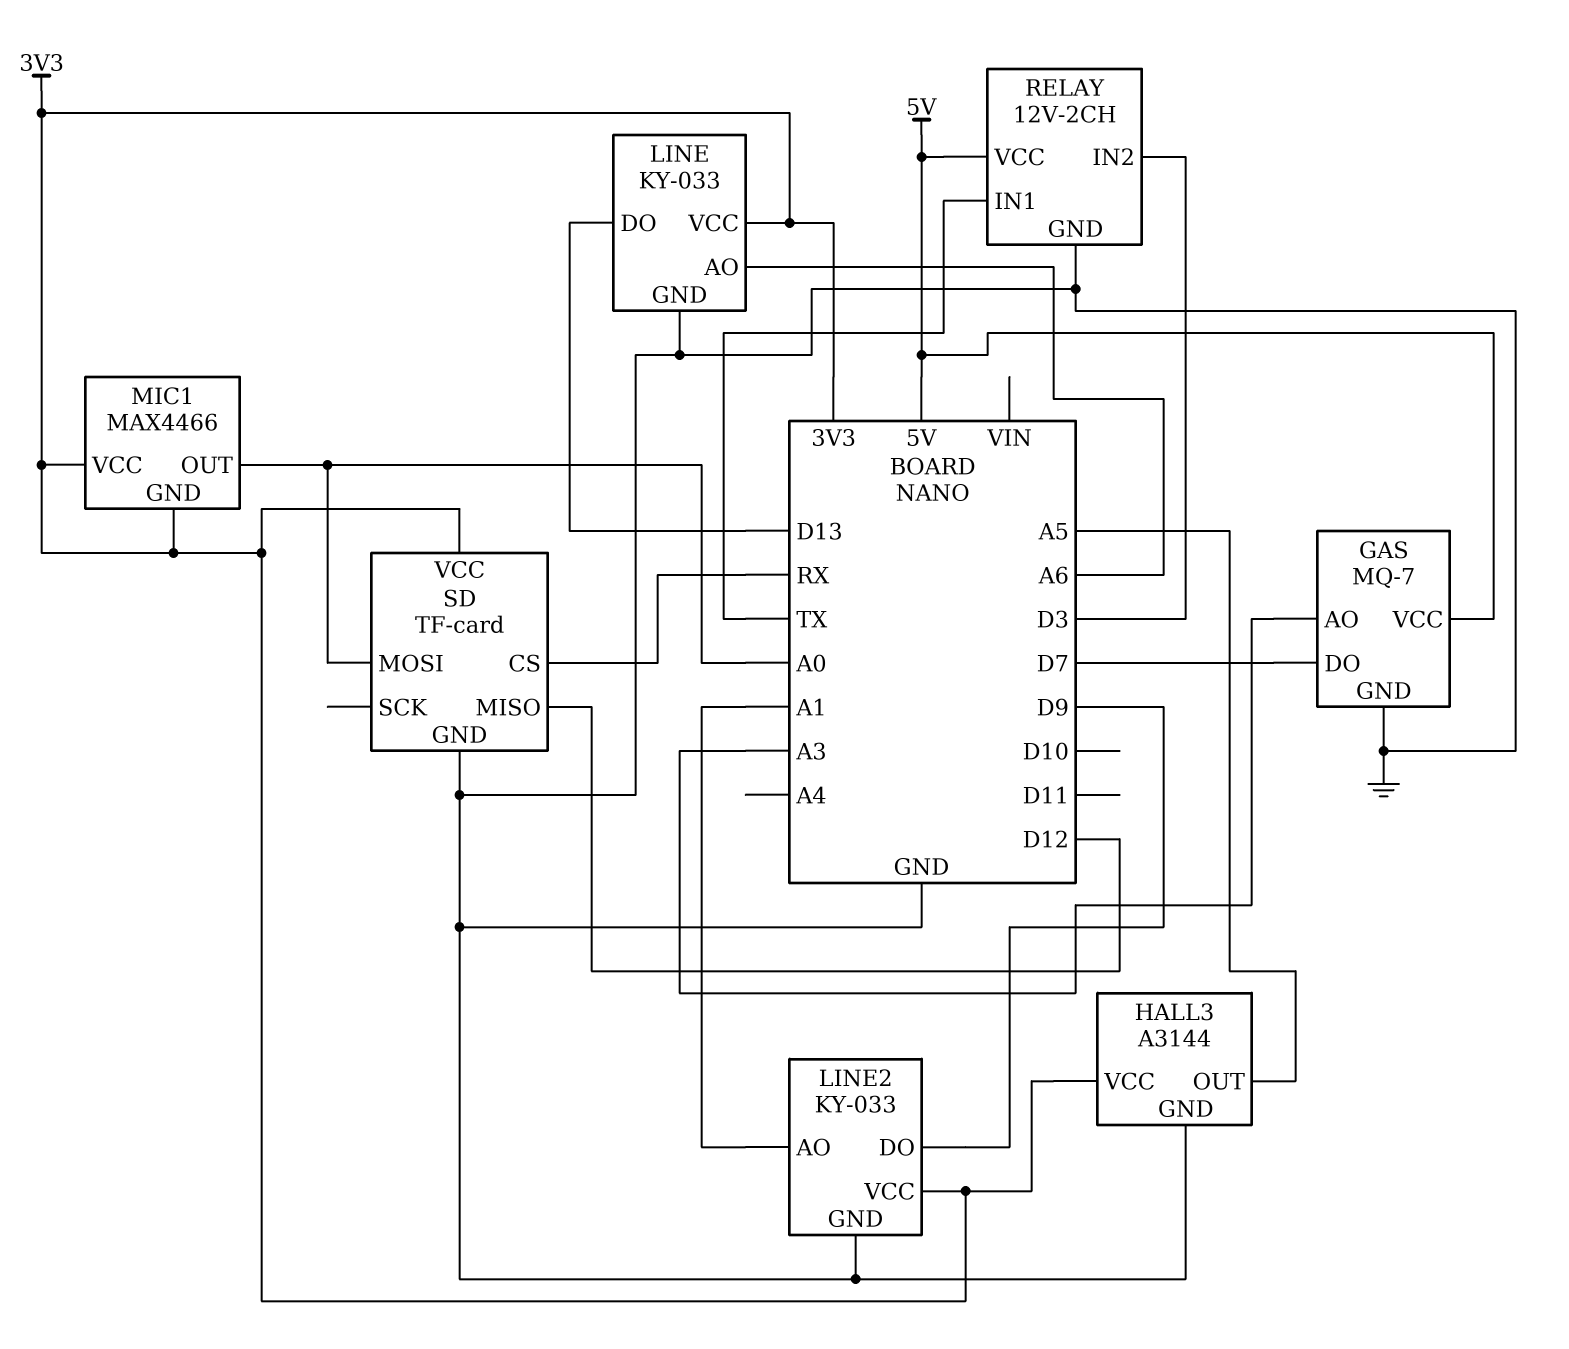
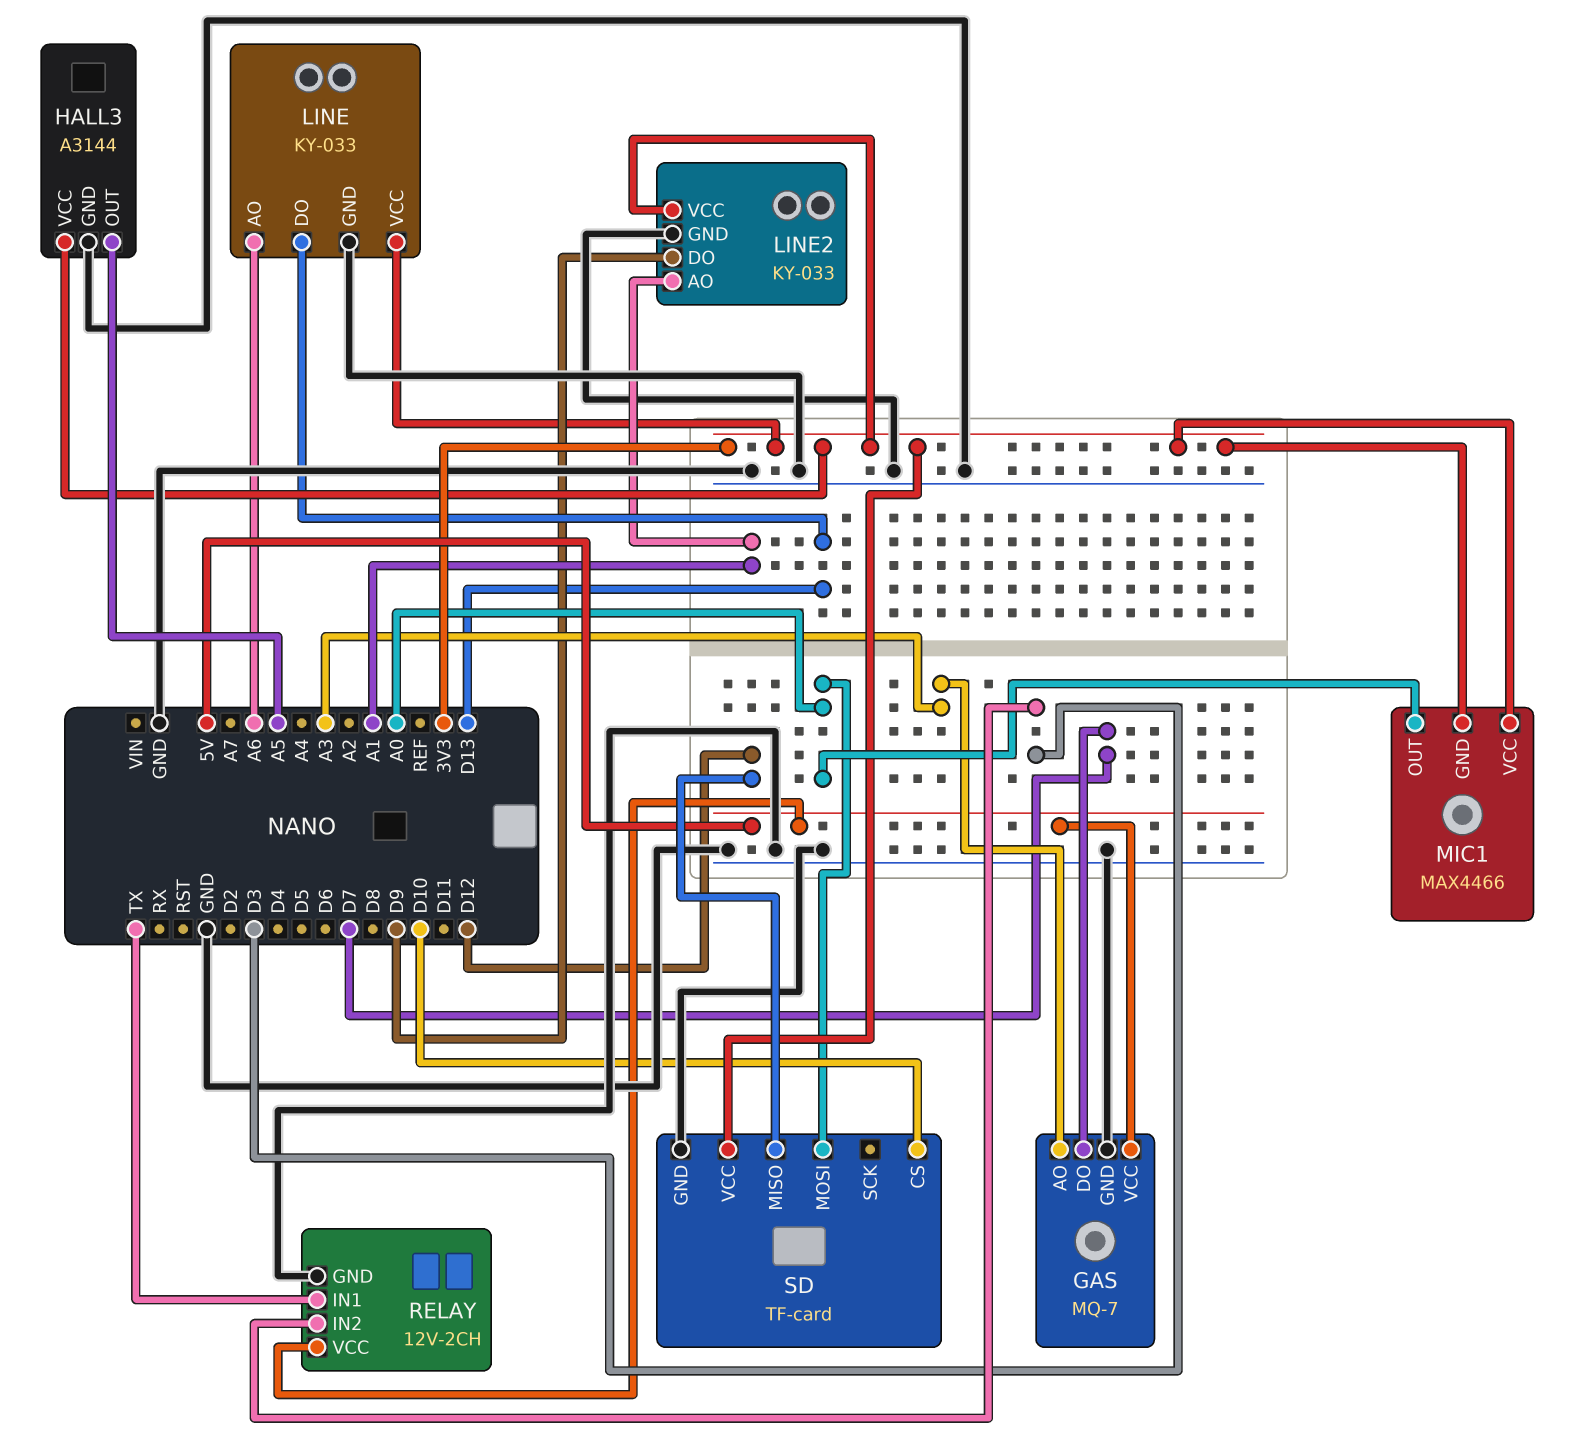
SD pin CS: RX -> D10

